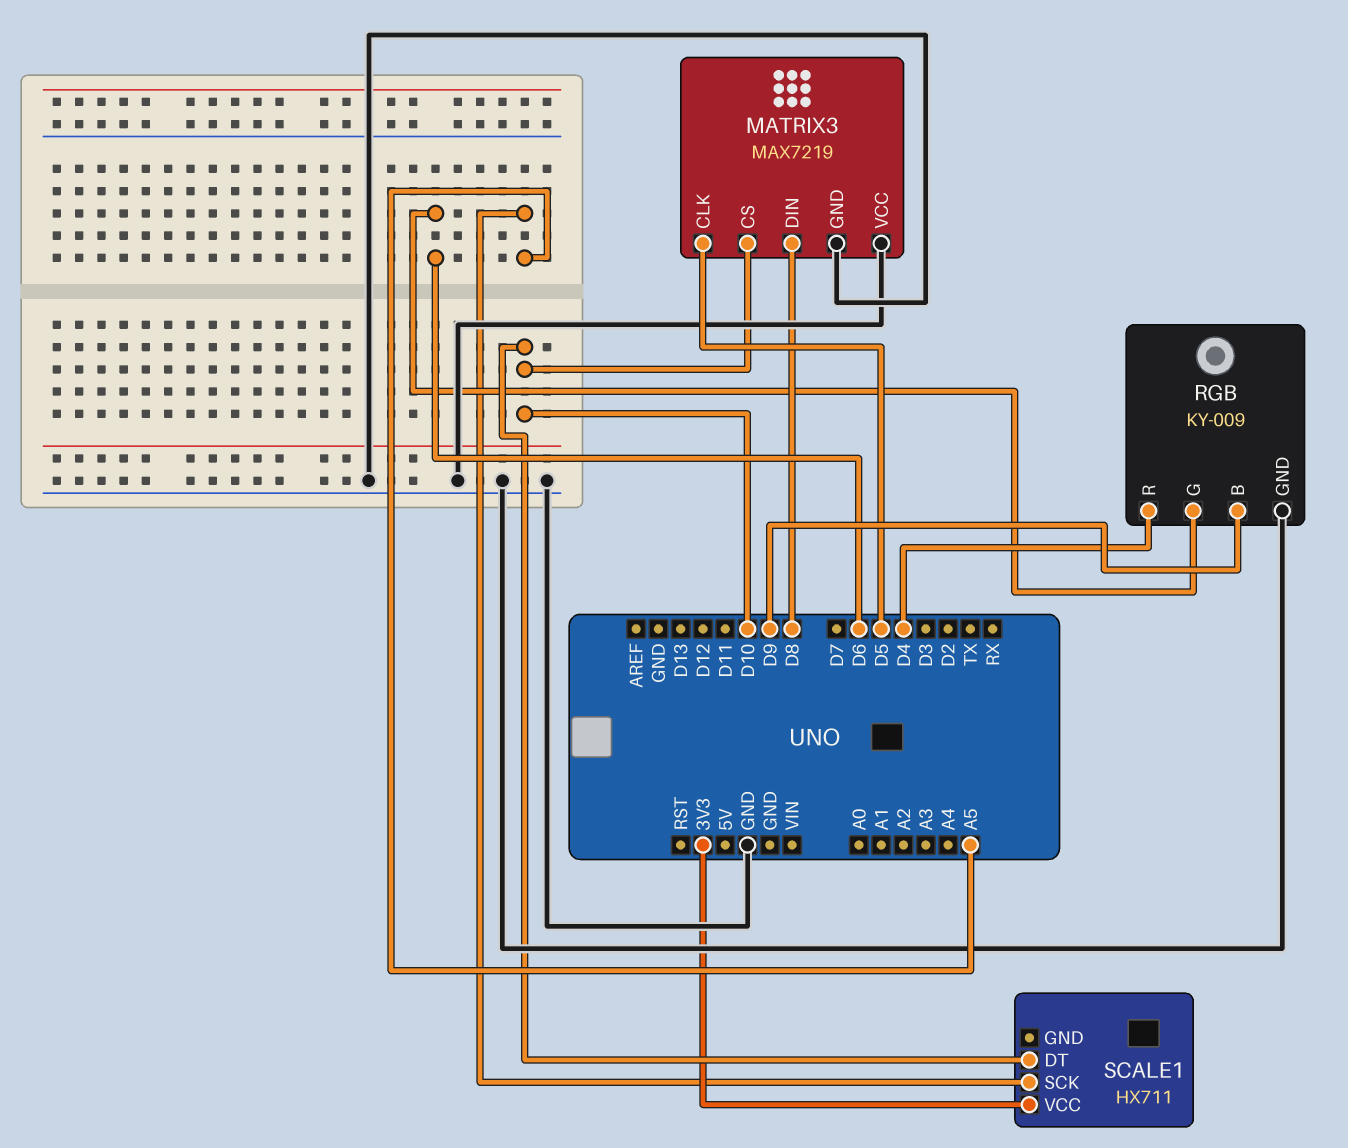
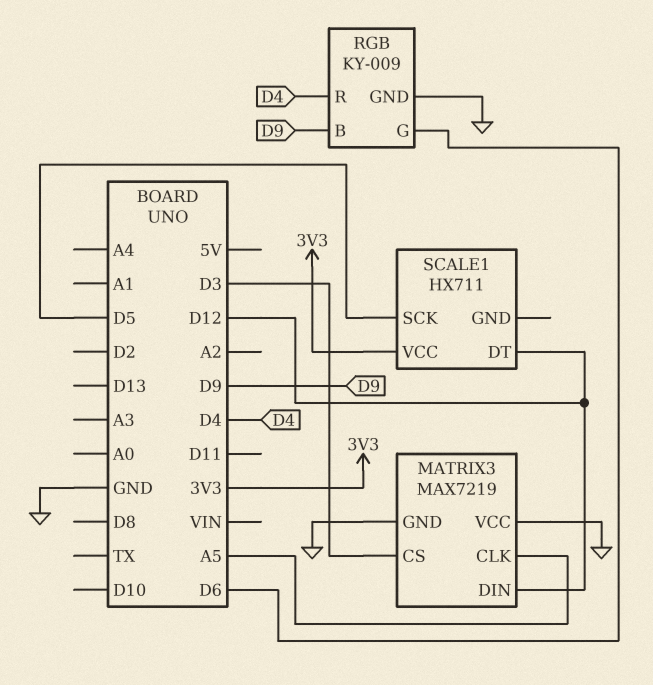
MATRIX3 pin CLK: D5 -> A5
MATRIX3 pin CS: D10 -> D3
MATRIX3 pin DIN: D8 -> D12
SCALE1 pin DT: D10 -> D12
SCALE1 pin SCK: A5 -> D5

